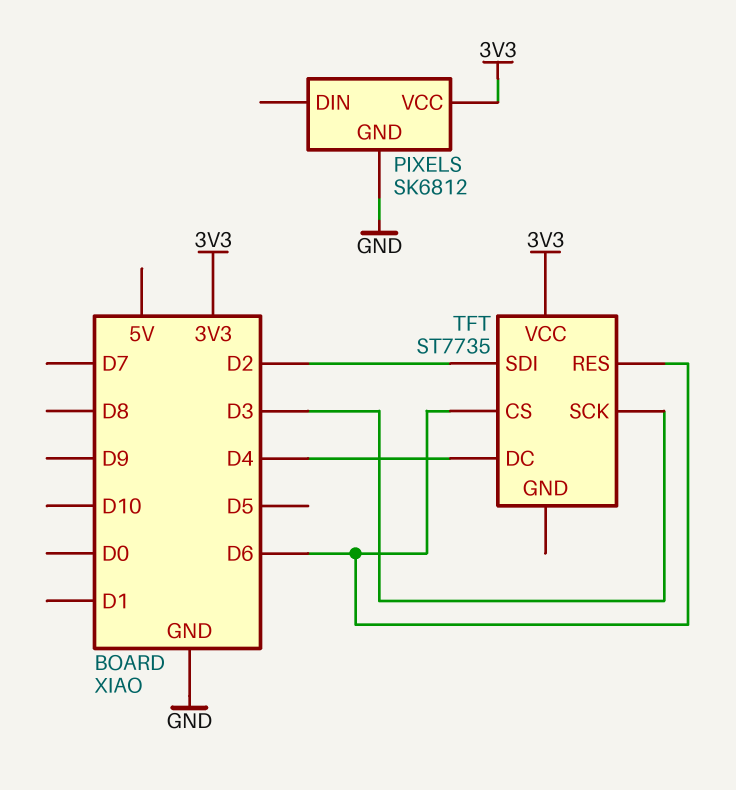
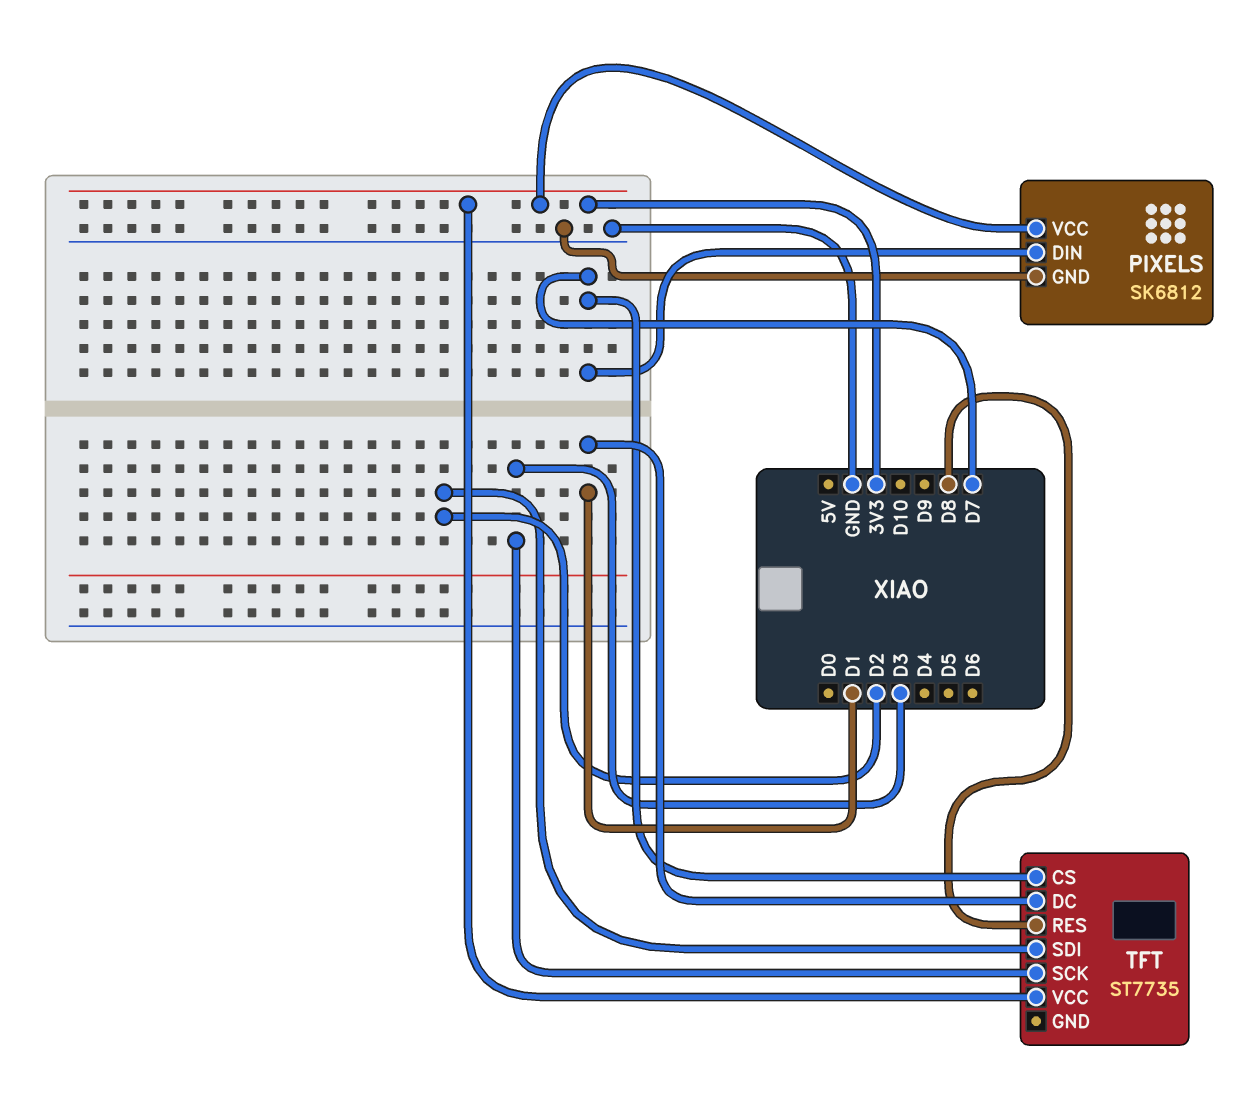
PIXELS pin DIN: none -> D7
TFT pin CS: D6 -> D7
TFT pin DC: D4 -> D1
TFT pin RES: D6 -> D8

